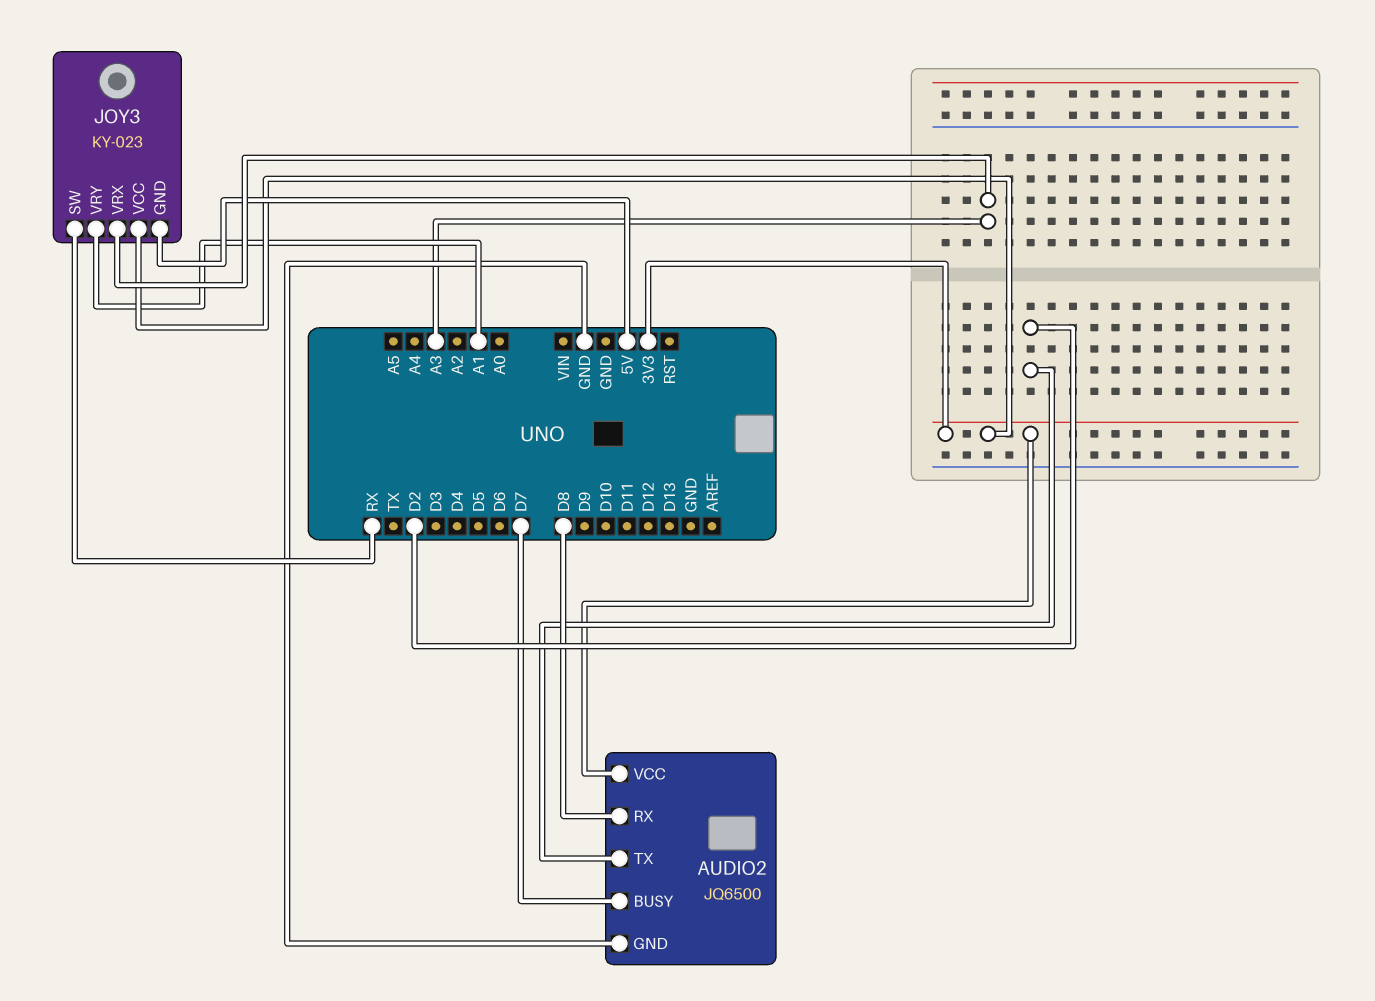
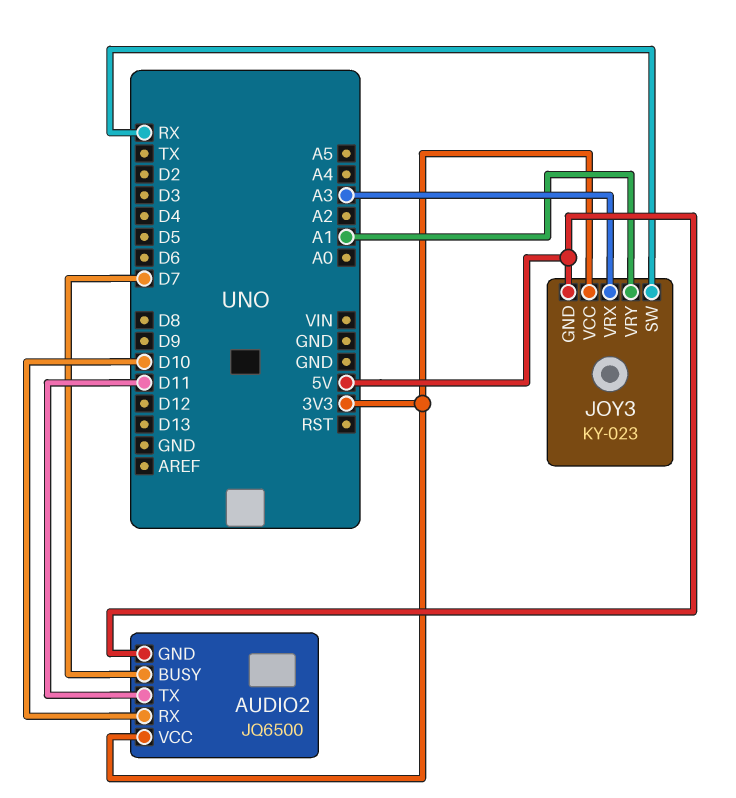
AUDIO2 pin GND: GND -> 5V
AUDIO2 pin RX: D8 -> D10
AUDIO2 pin TX: D2 -> D11

